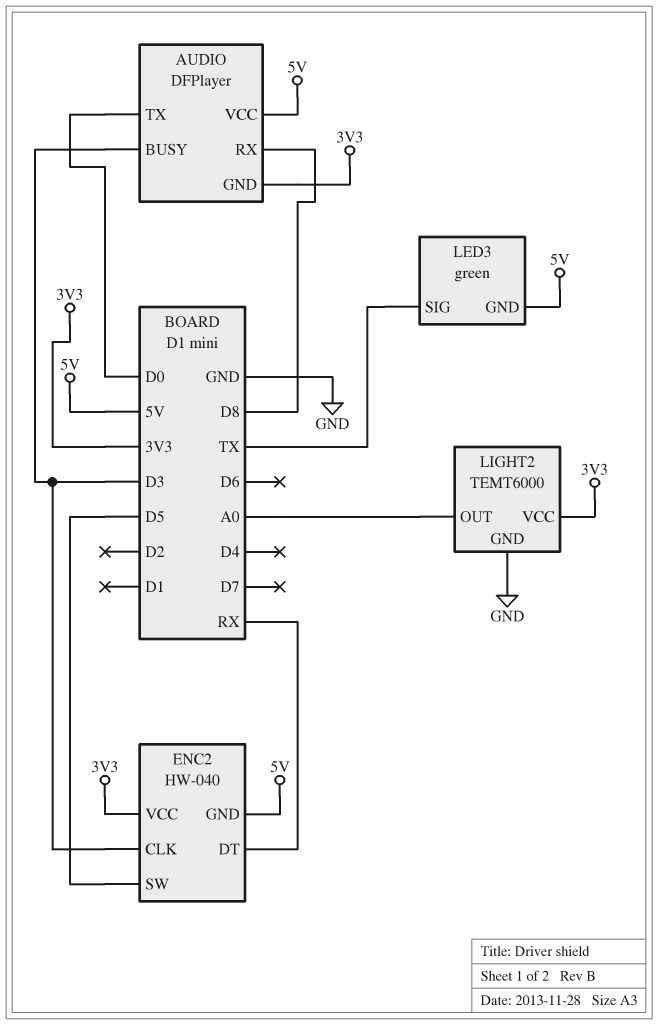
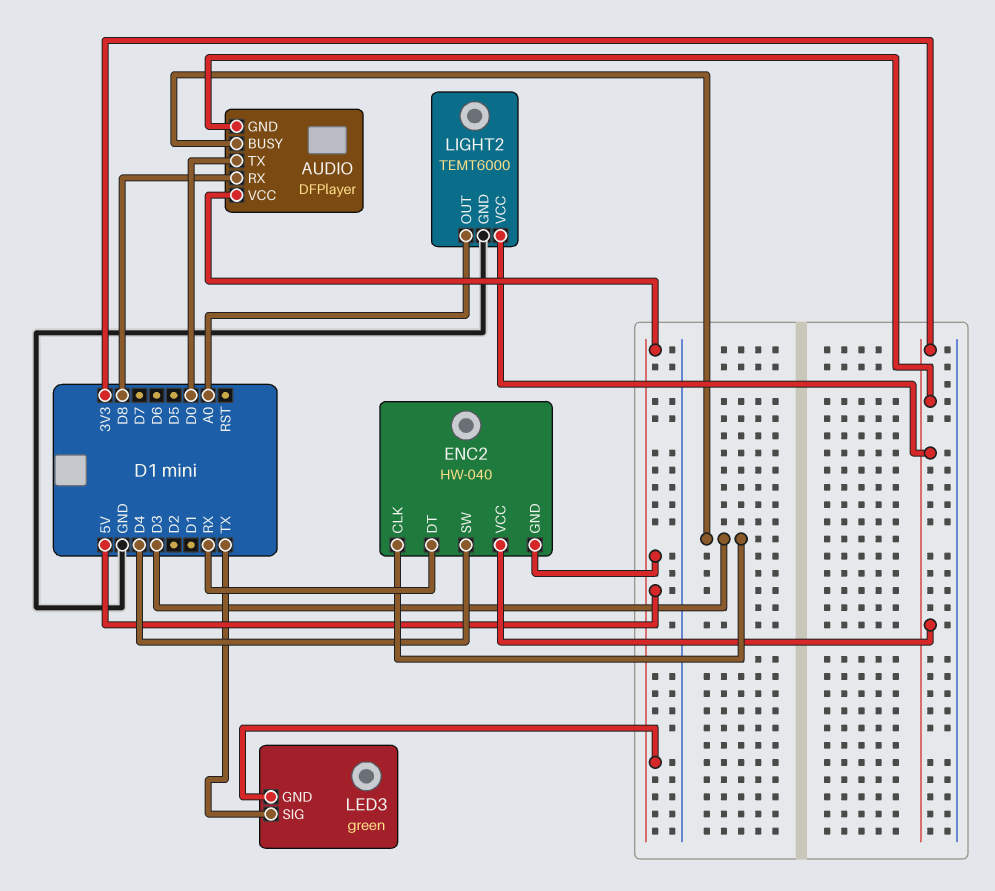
ENC2 pin SW: D5 -> D4

